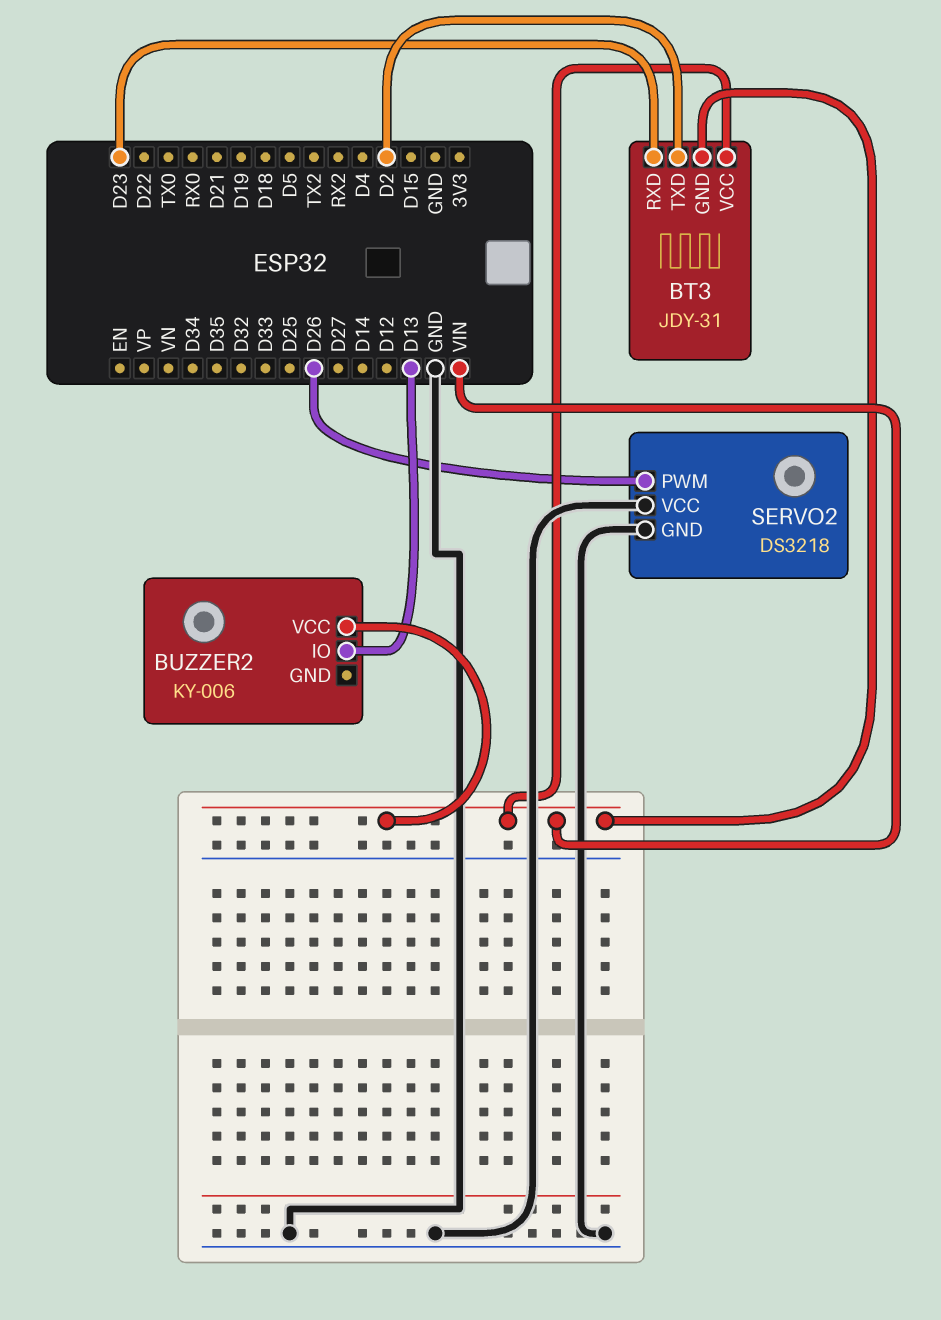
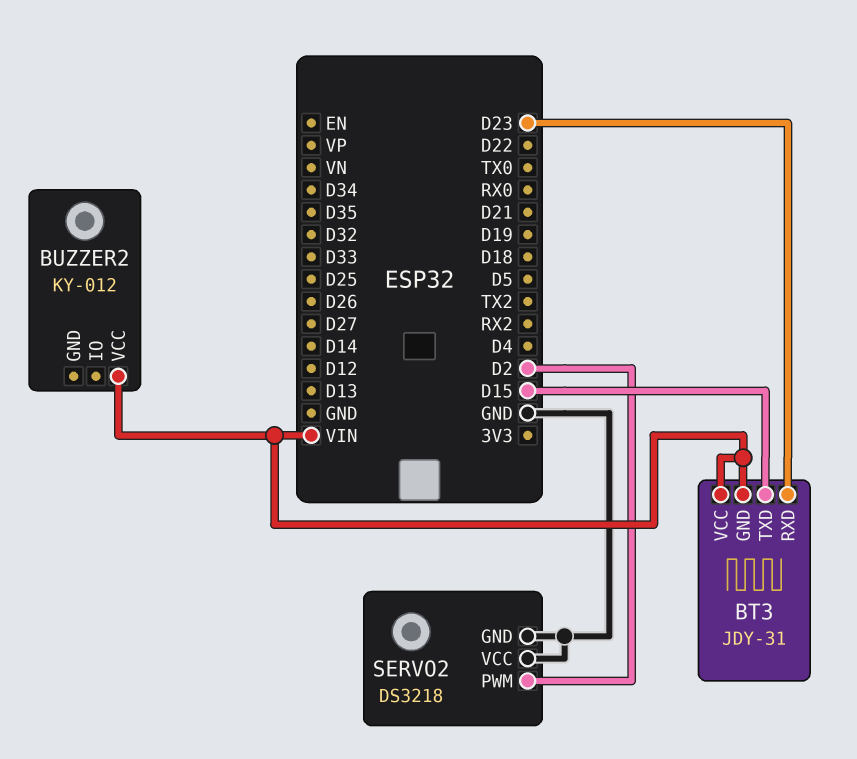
BT3 pin TXD: D2 -> D15
BUZZER2: KY-006 -> KY-012
BUZZER2 pin IO: D13 -> none
SERVO2 pin PWM: D26 -> D2

